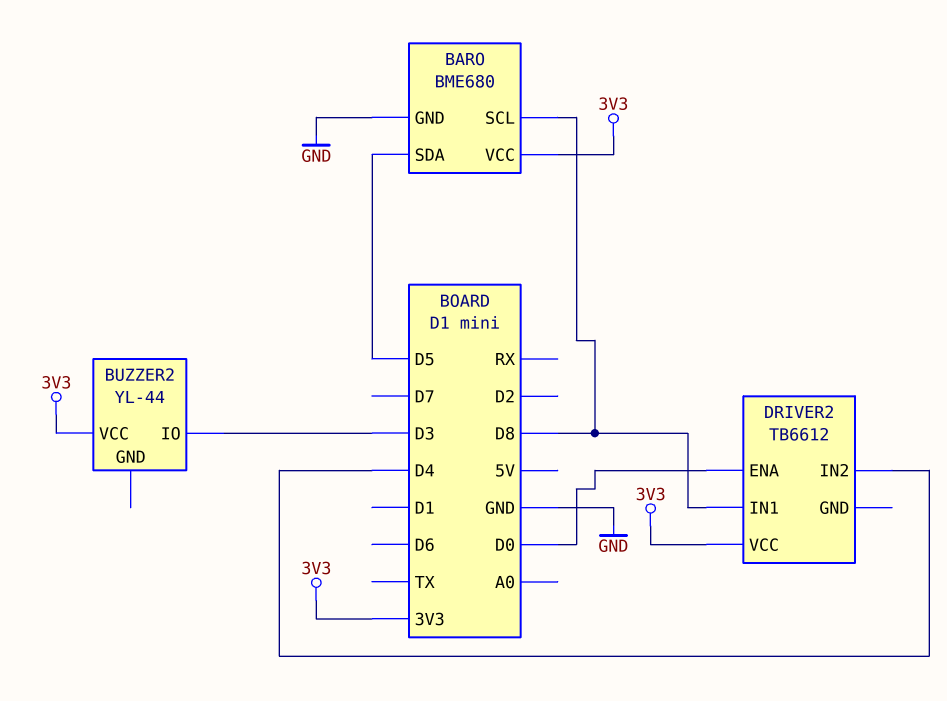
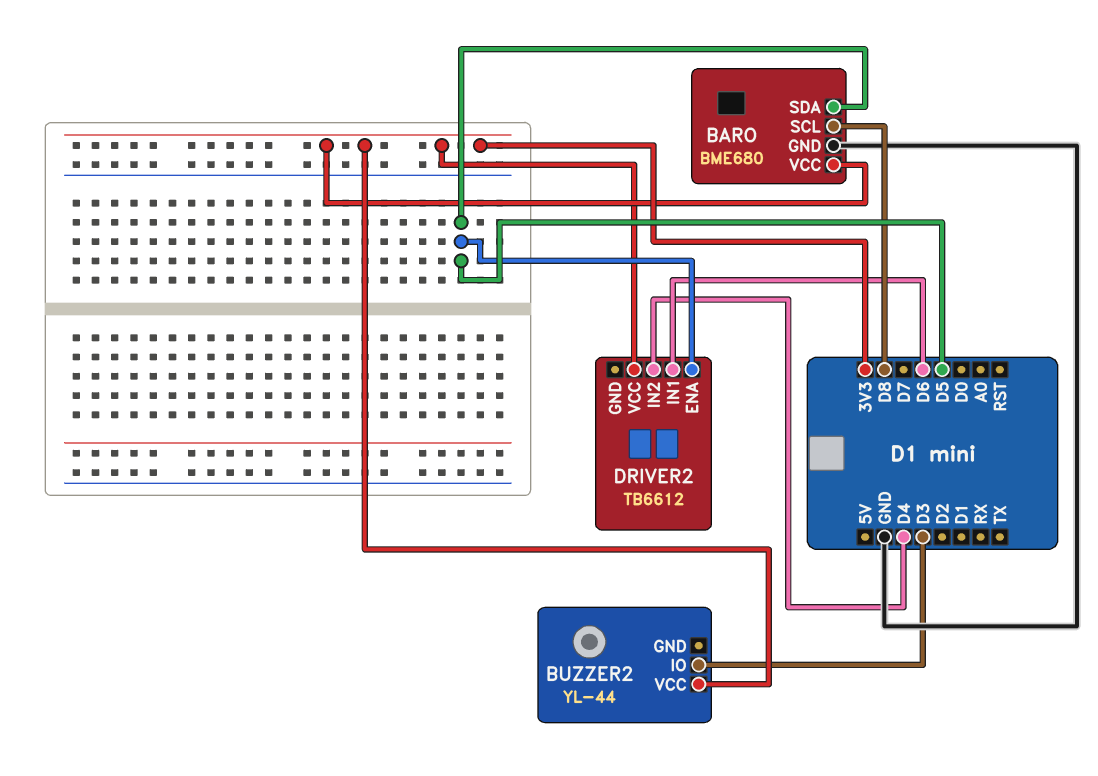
DRIVER2 pin ENA: D0 -> D5
DRIVER2 pin IN1: D8 -> D6

